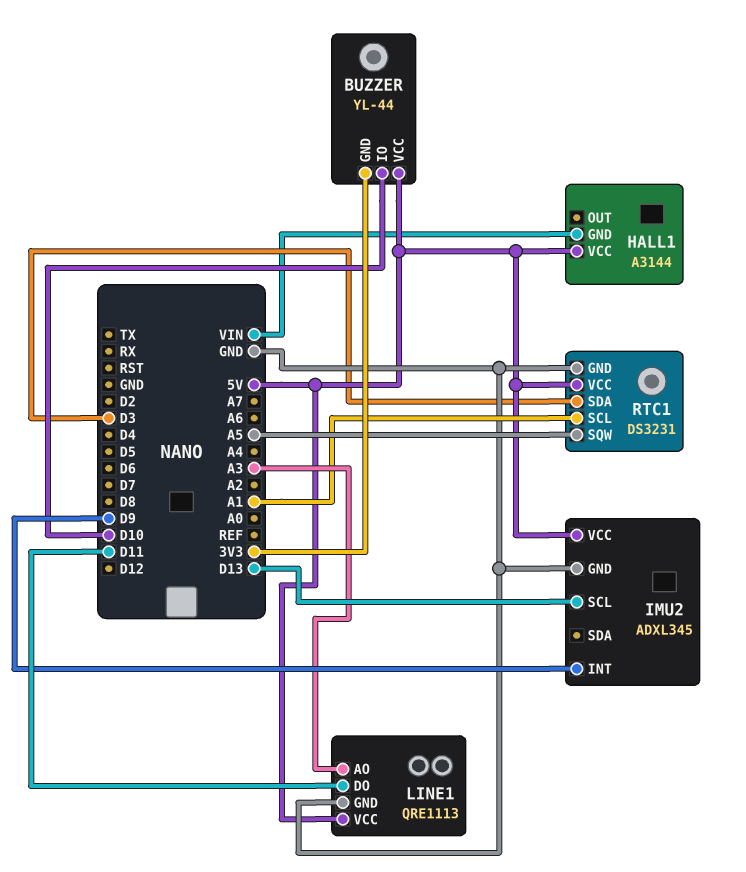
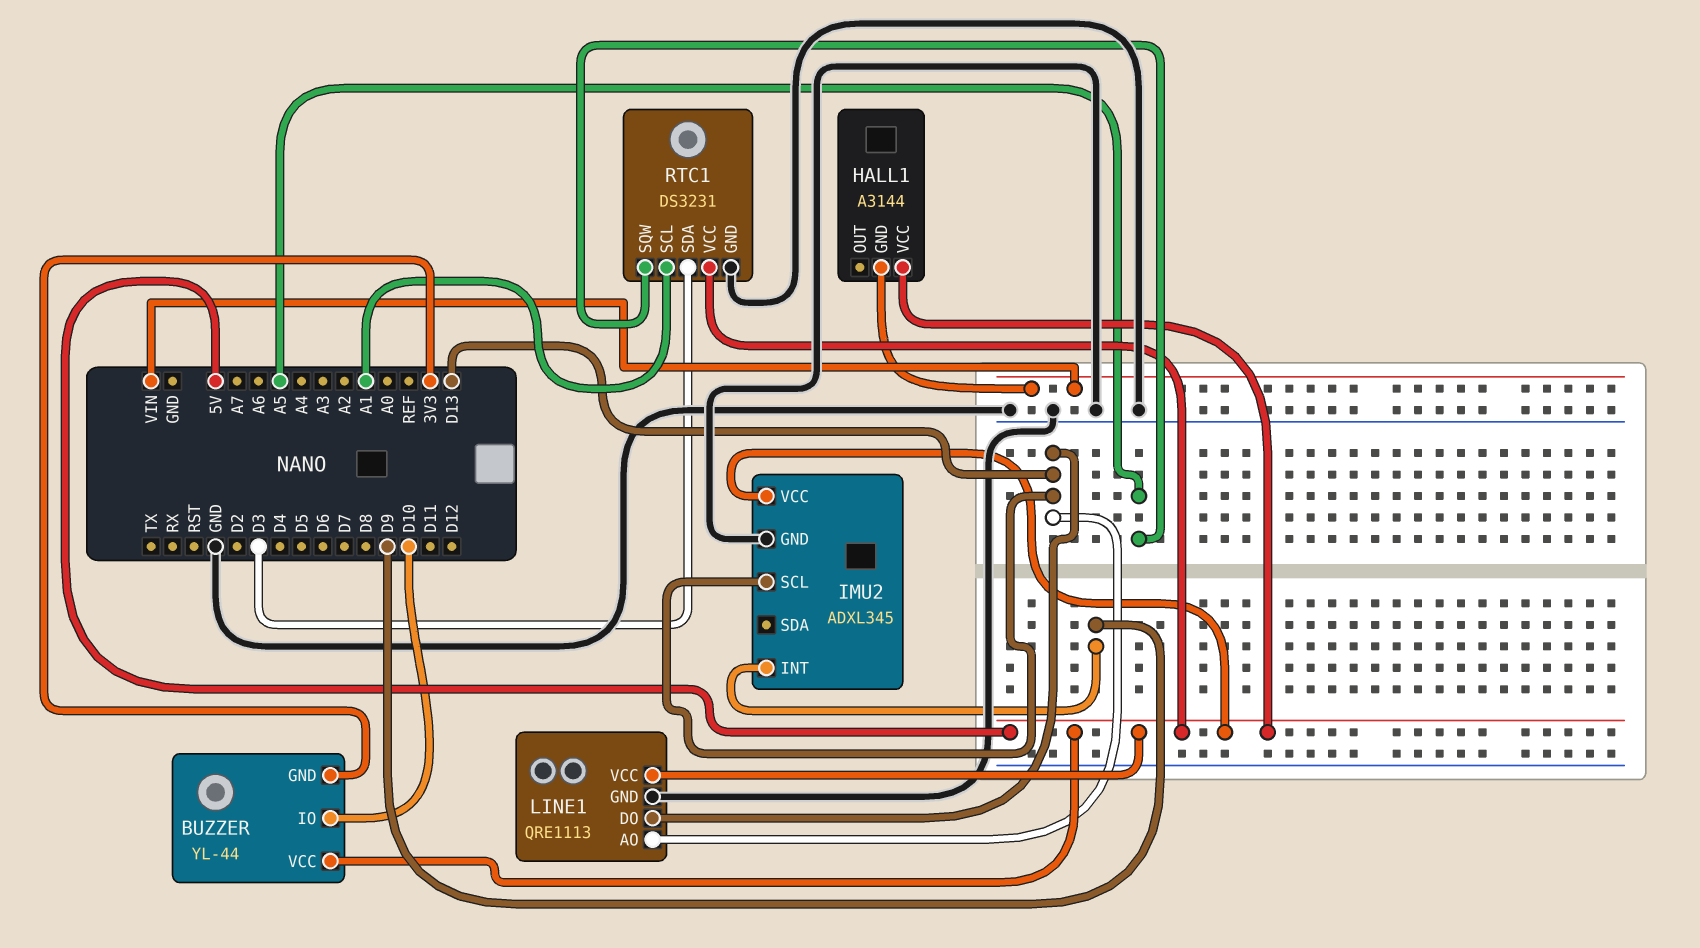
LINE1 pin AO: A3 -> D13
LINE1 pin DO: D11 -> D13

